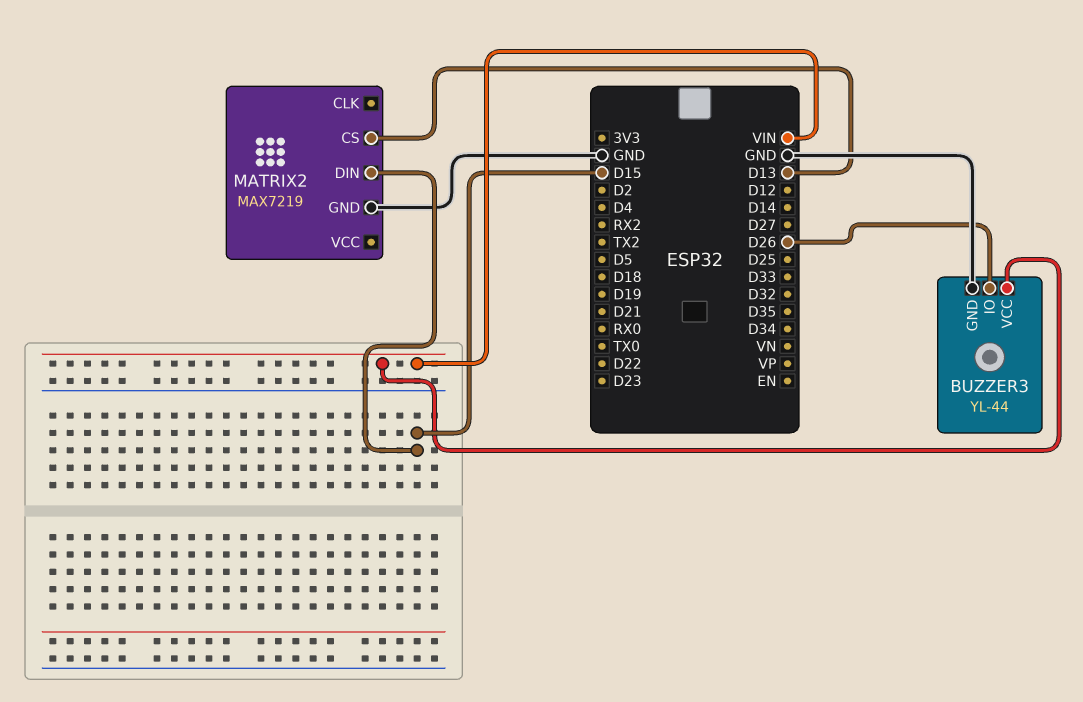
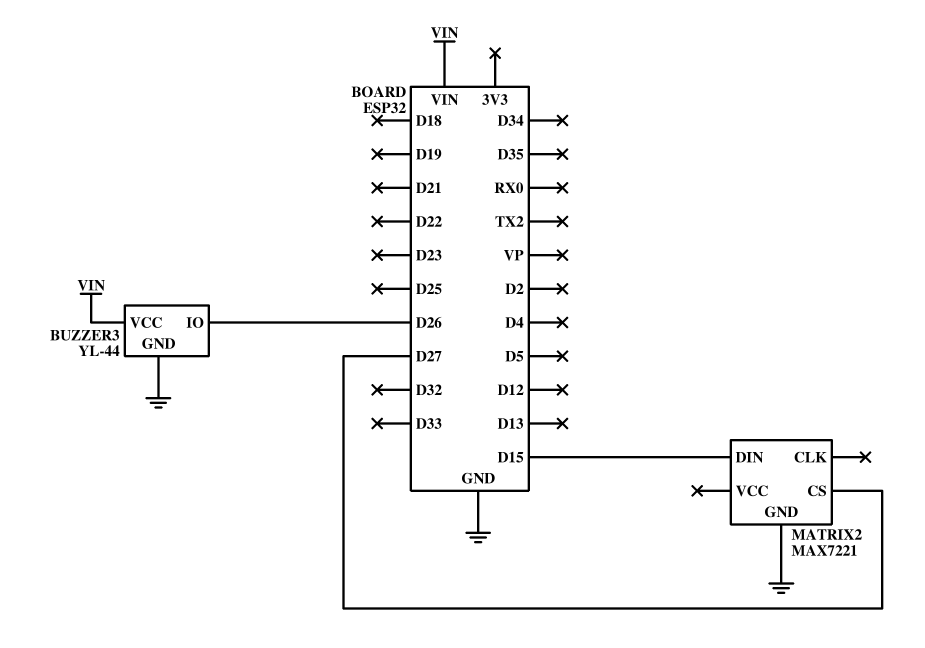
MATRIX2: MAX7219 -> MAX7221
MATRIX2 pin CS: D13 -> D27

